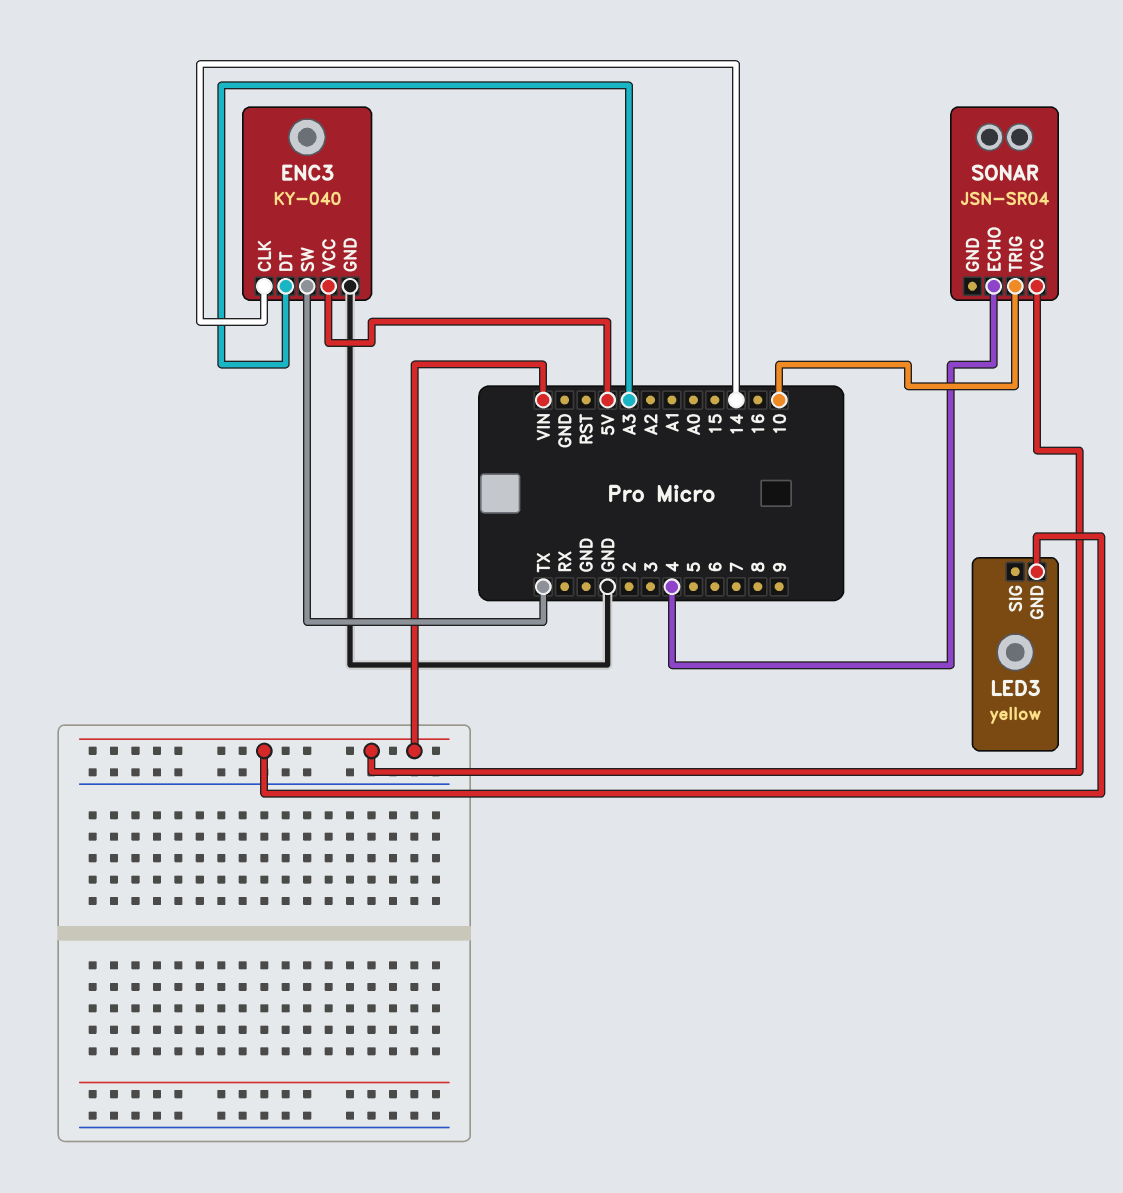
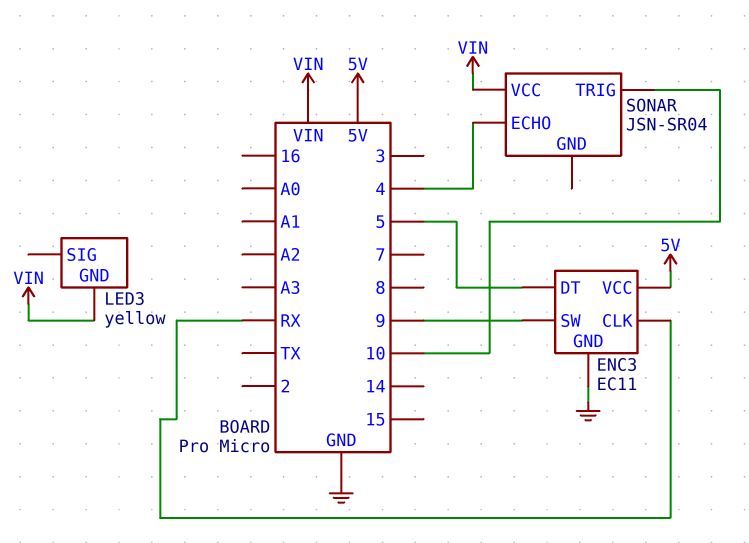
ENC3: KY-040 -> EC11
ENC3 pin CLK: 14 -> RX
ENC3 pin DT: A3 -> 5
ENC3 pin SW: TX -> 9

